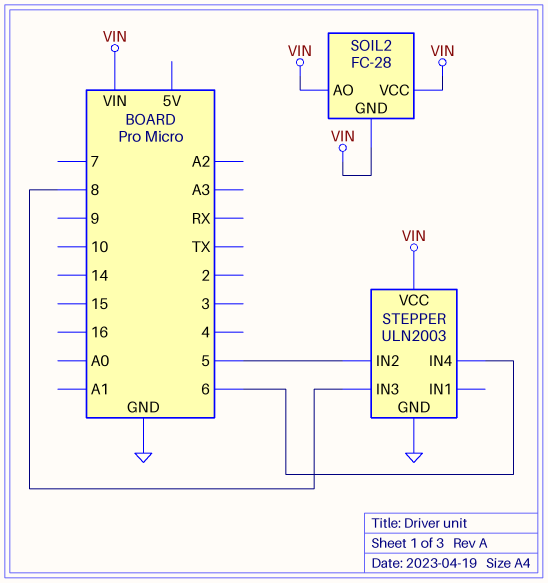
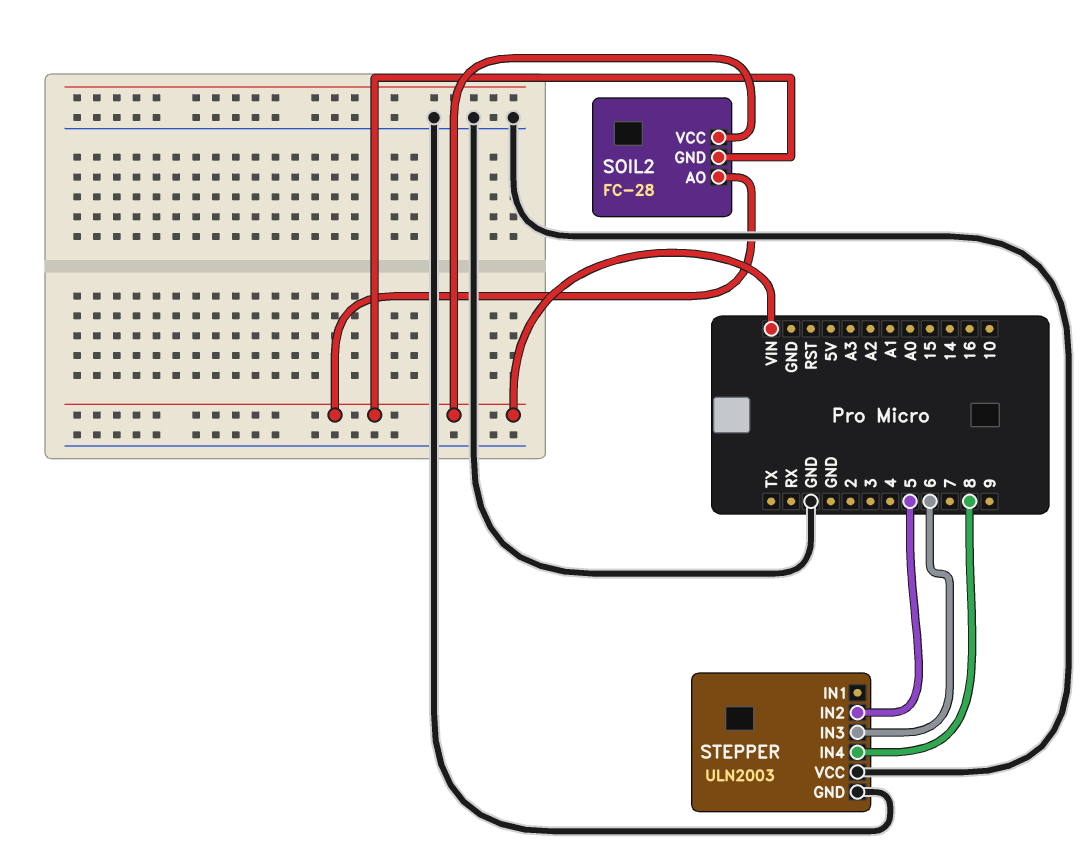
STEPPER pin IN3: 8 -> 6
STEPPER pin IN4: 6 -> 8
STEPPER pin VCC: VIN -> GND

